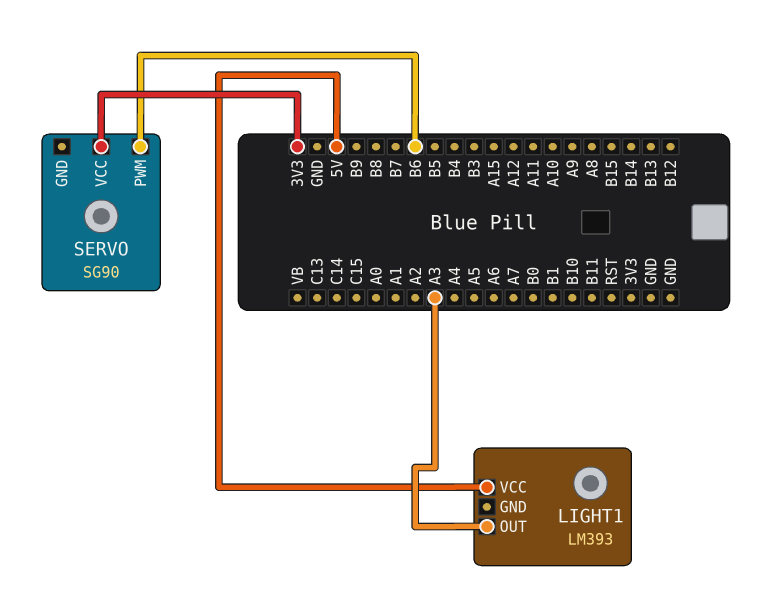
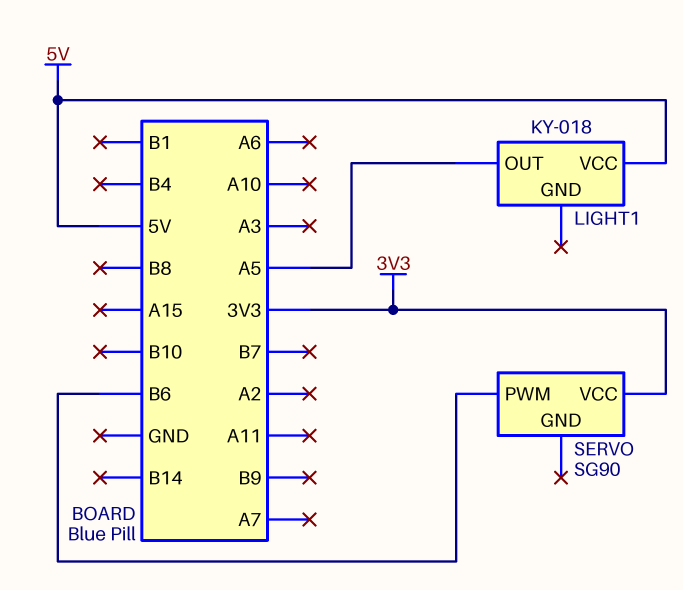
LIGHT1: LM393 -> KY-018
LIGHT1 pin OUT: A3 -> A5

